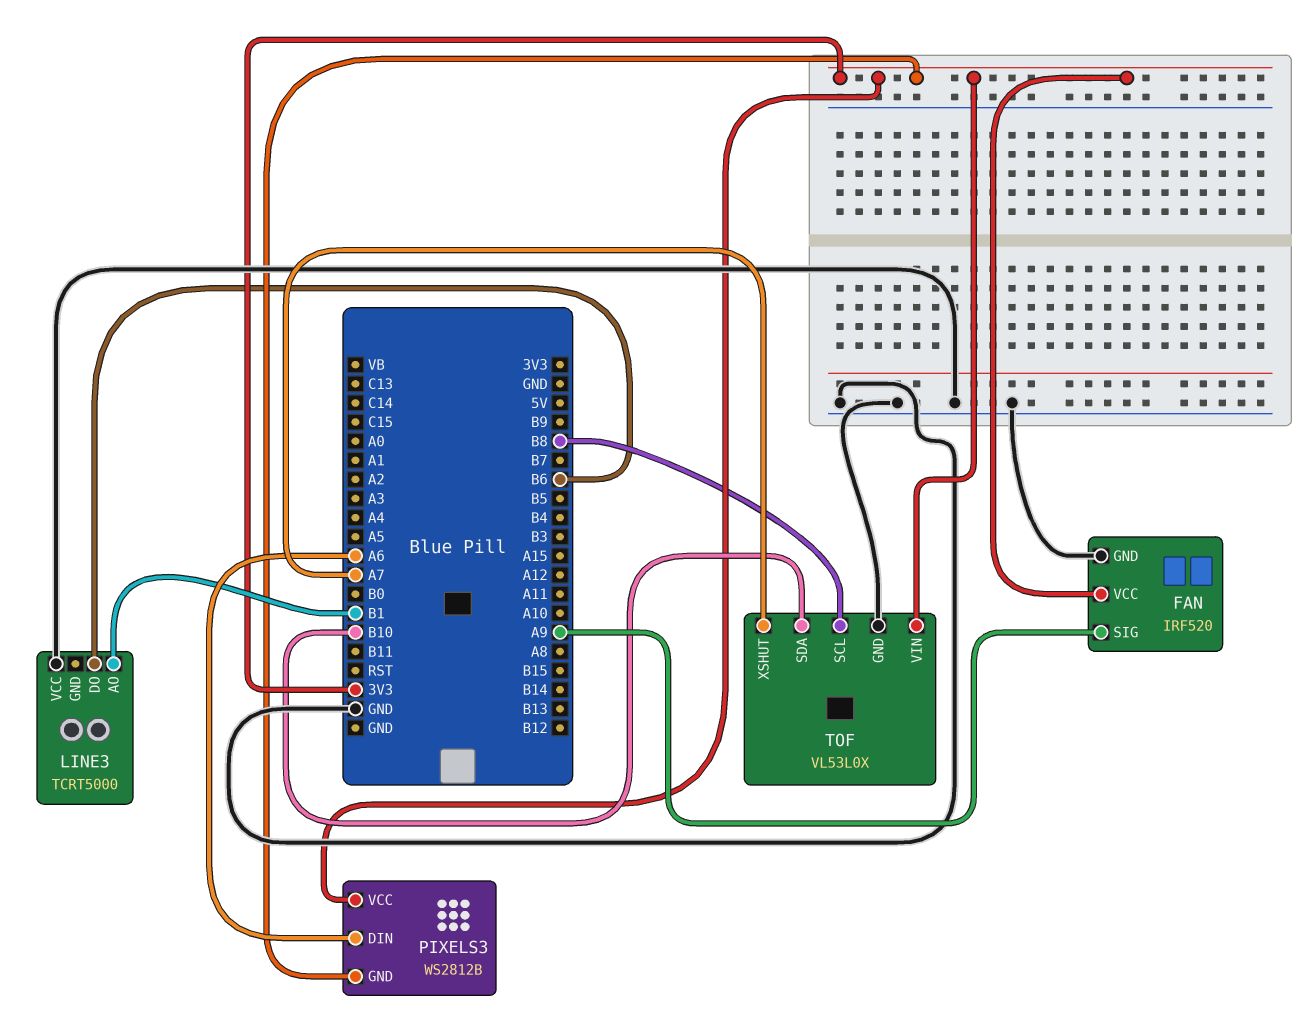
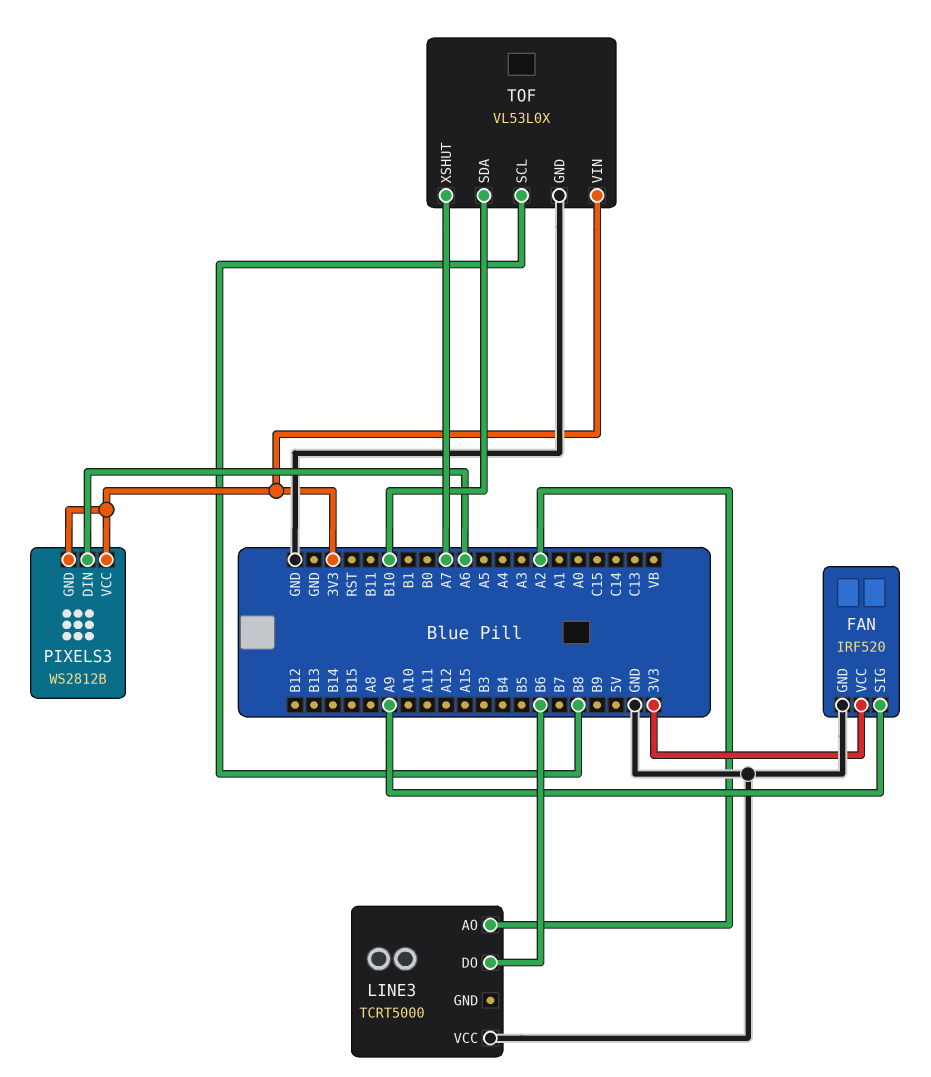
LINE3 pin AO: B1 -> A2

